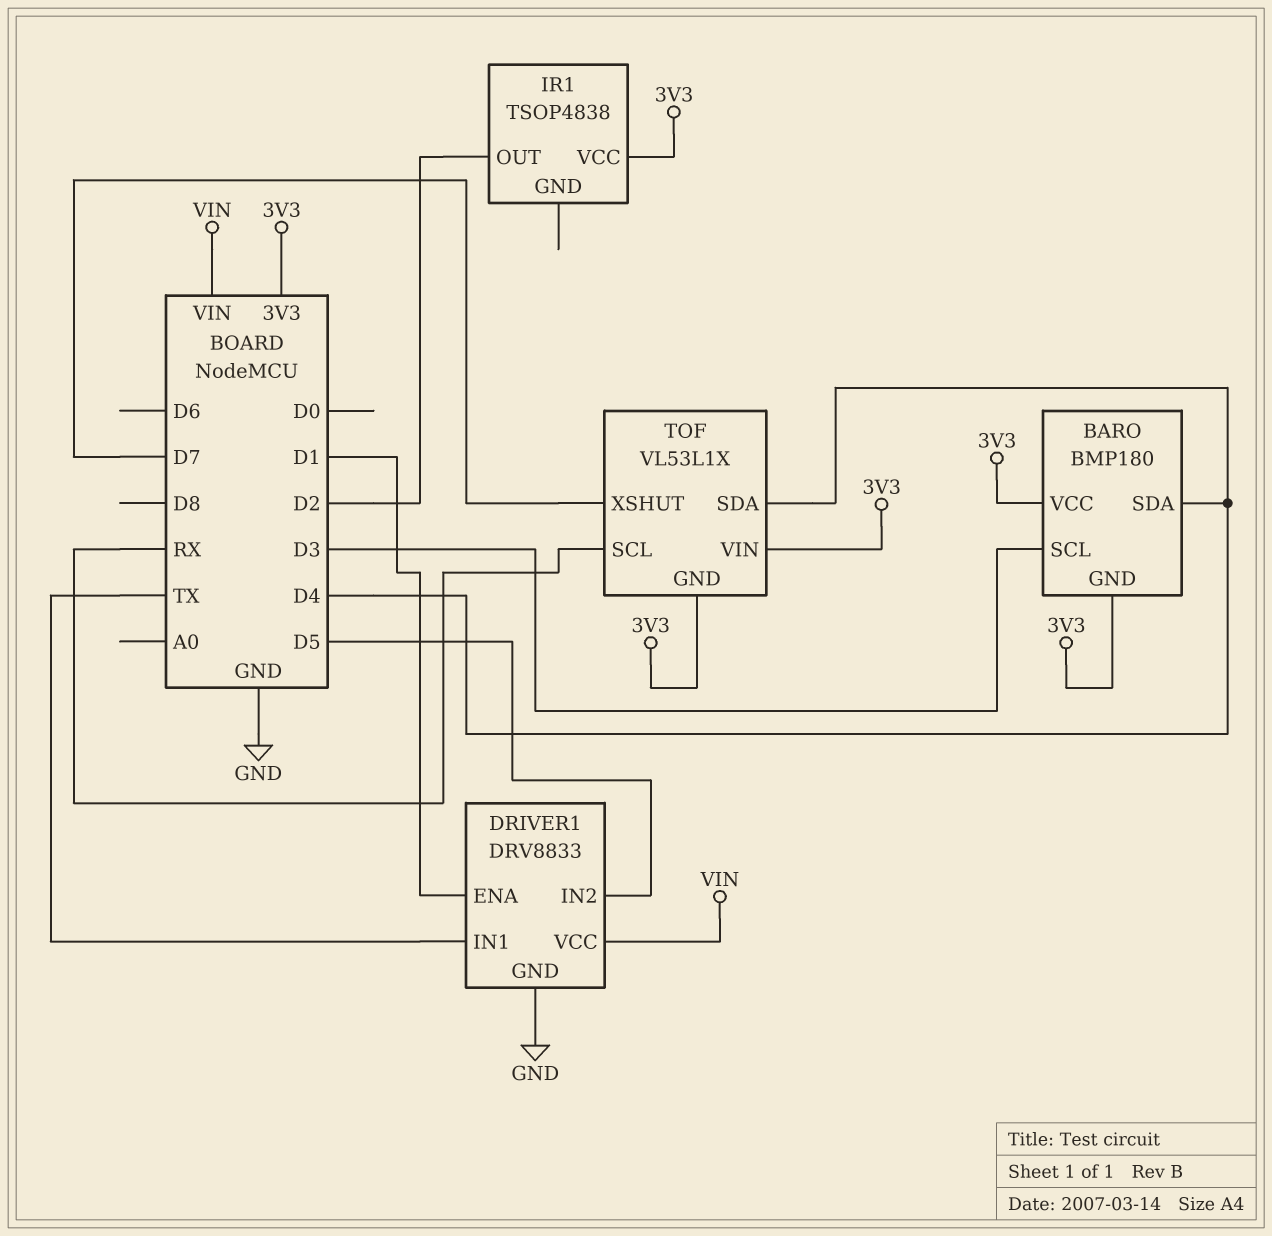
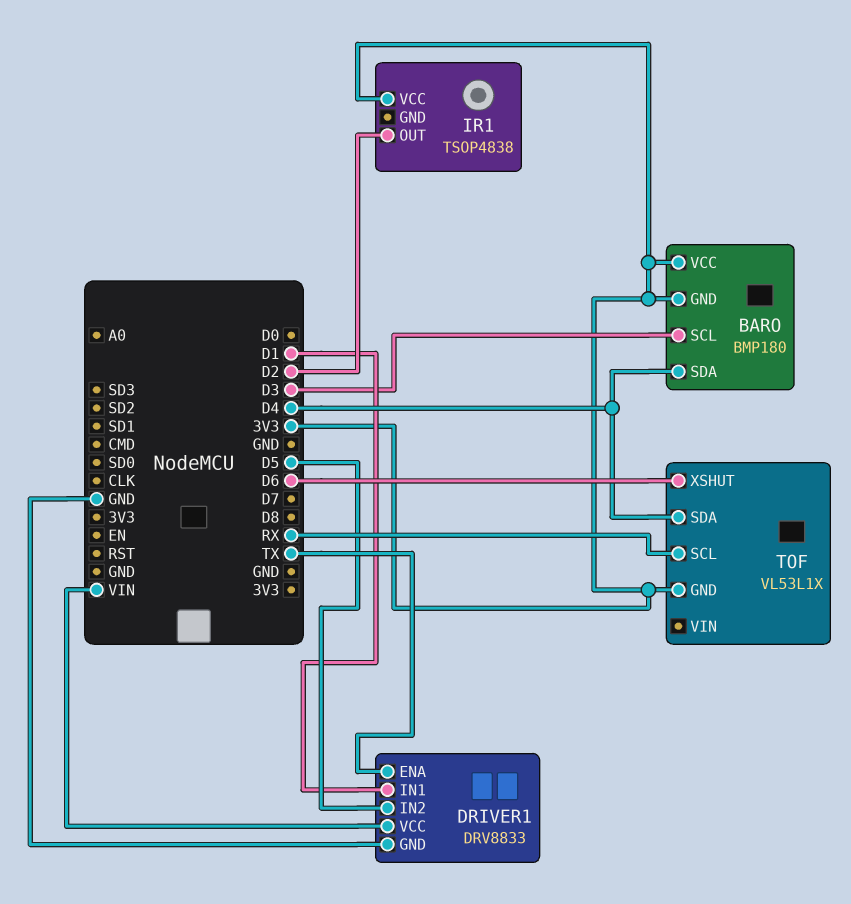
DRIVER1 pin ENA: D1 -> TX
DRIVER1 pin IN1: TX -> D1
TOF pin VIN: 3V3 -> none
TOF pin XSHUT: D7 -> D6

